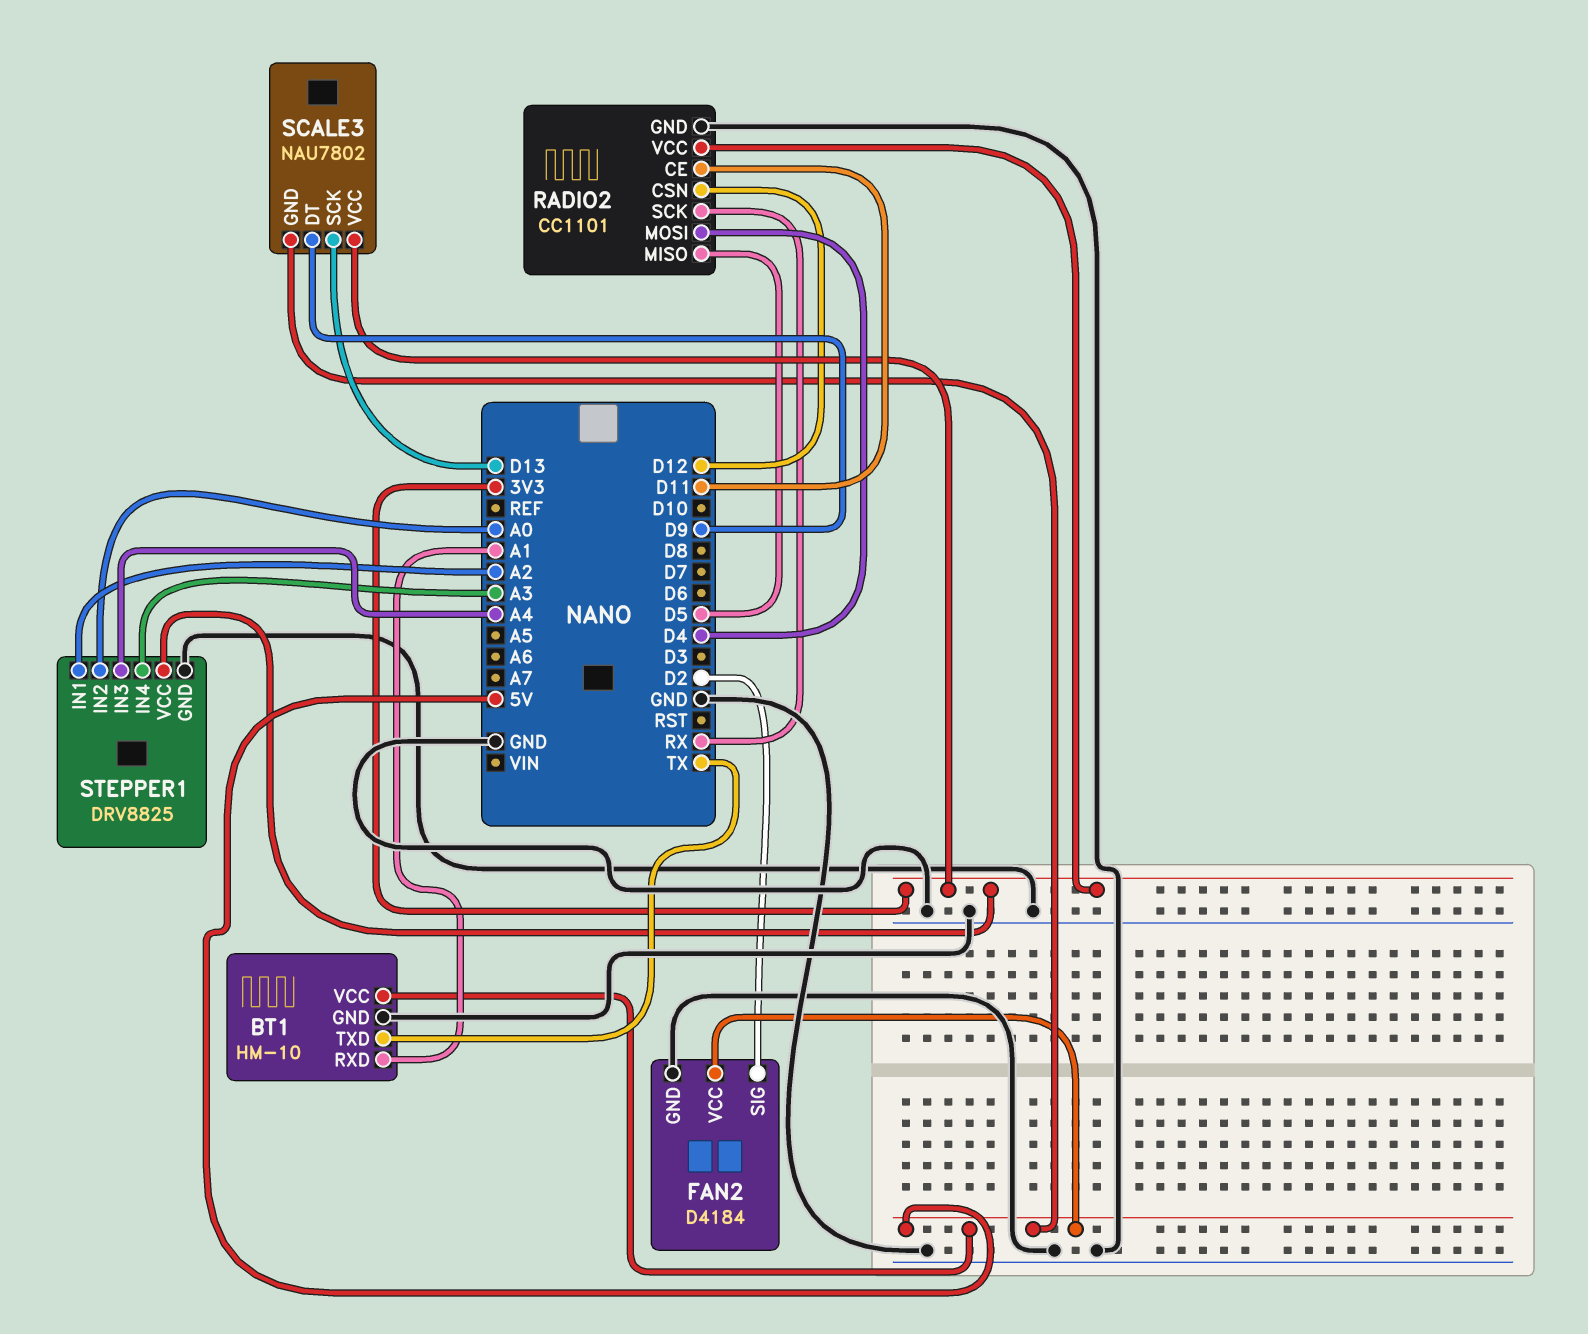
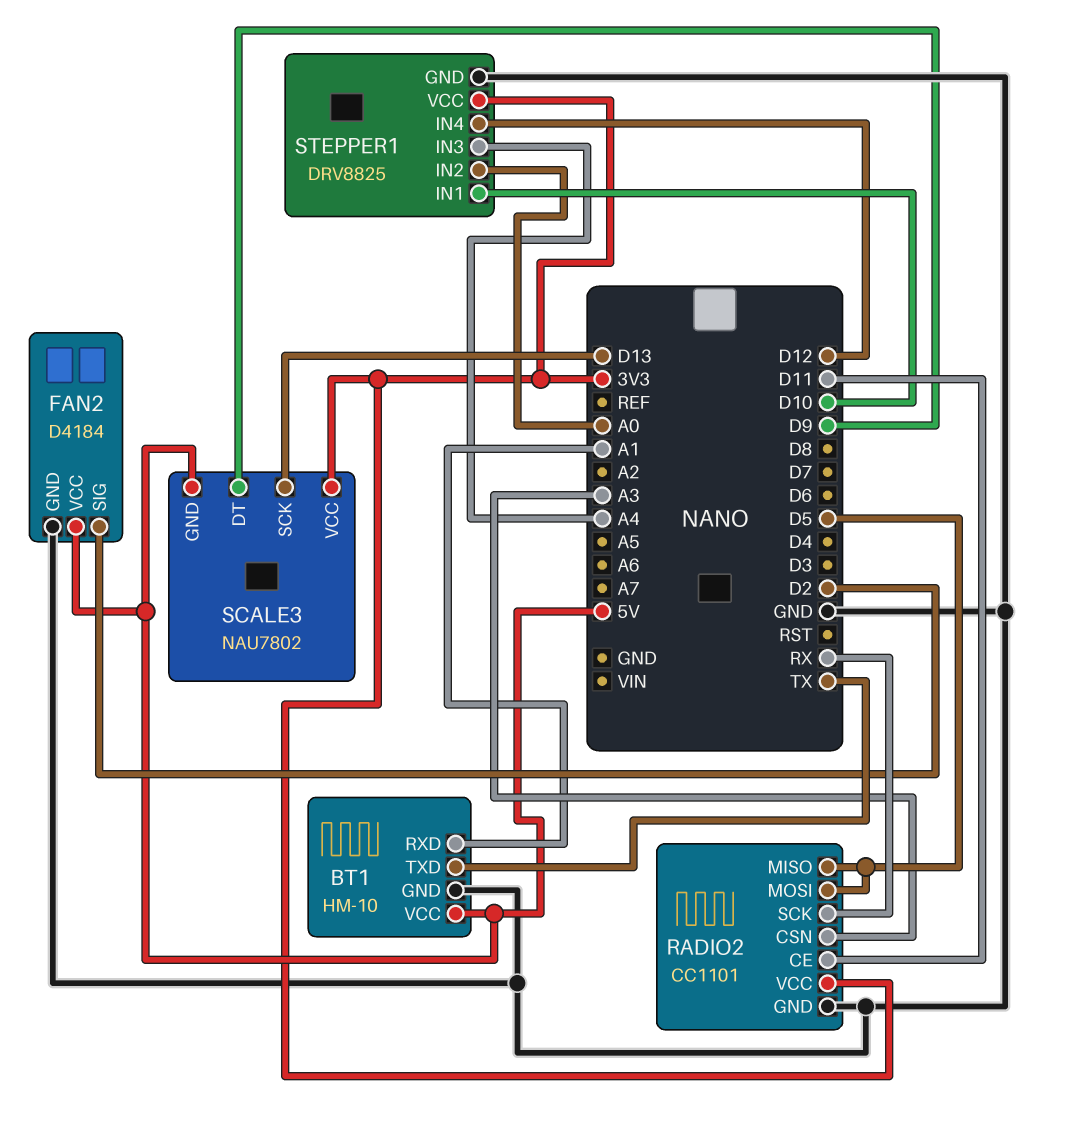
RADIO2 pin CSN: D12 -> A3
RADIO2 pin MOSI: D4 -> D5
STEPPER1 pin IN1: A2 -> D10
STEPPER1 pin IN4: A3 -> D12

